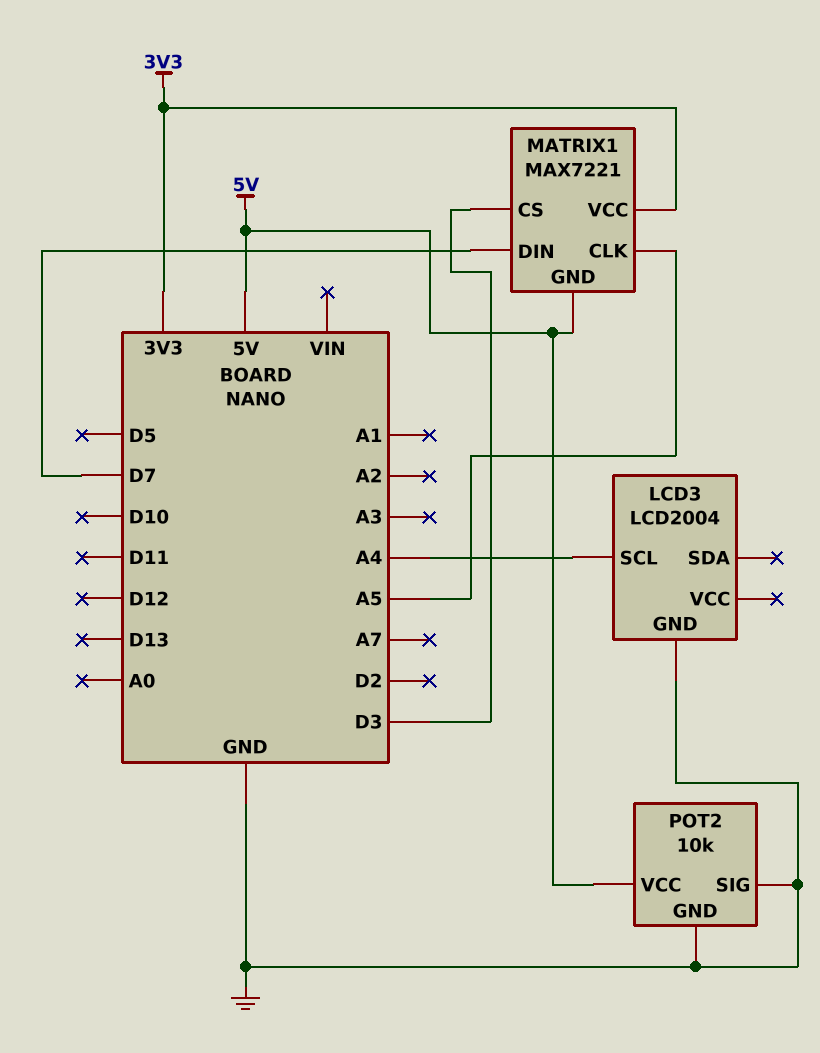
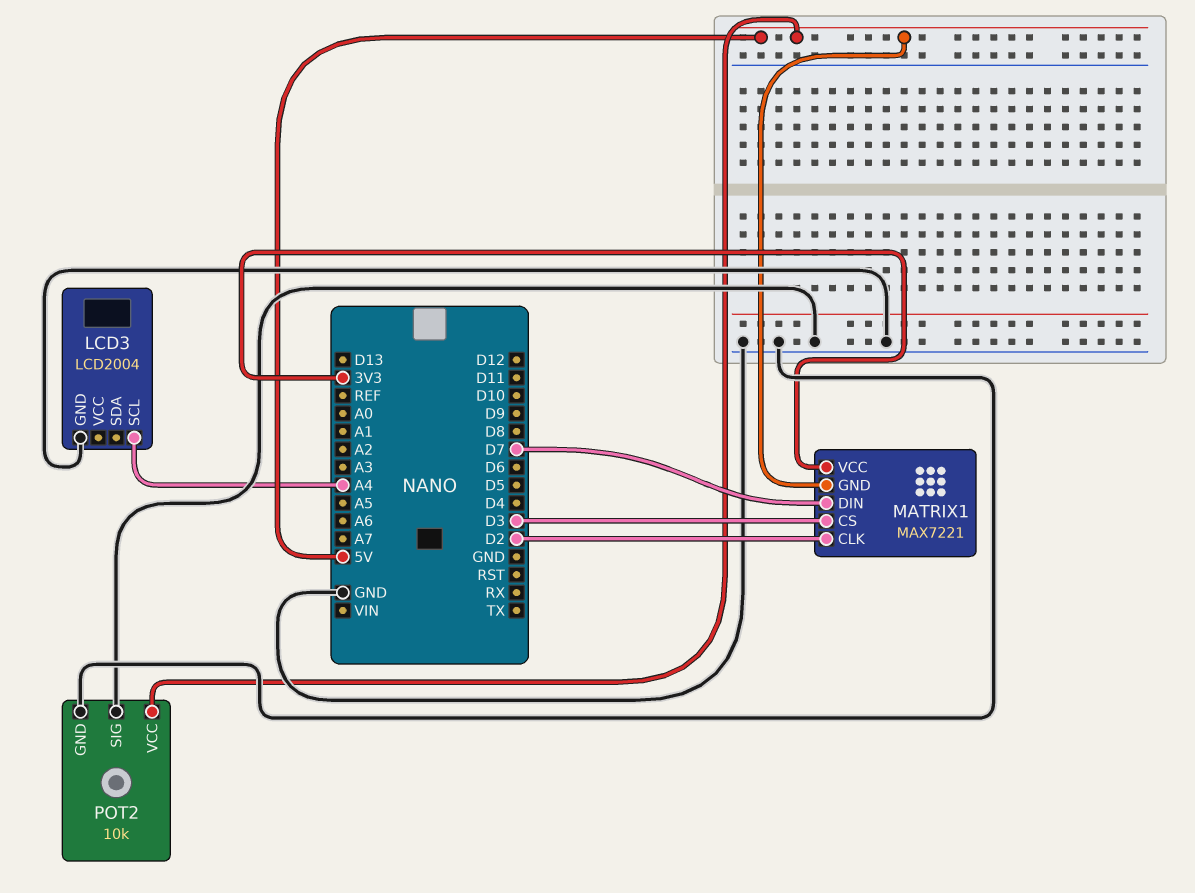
MATRIX1 pin CLK: A5 -> D2

